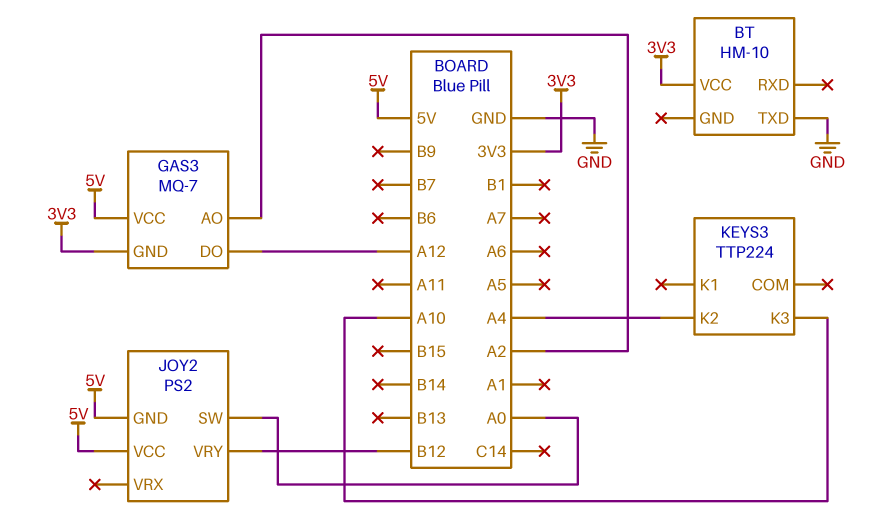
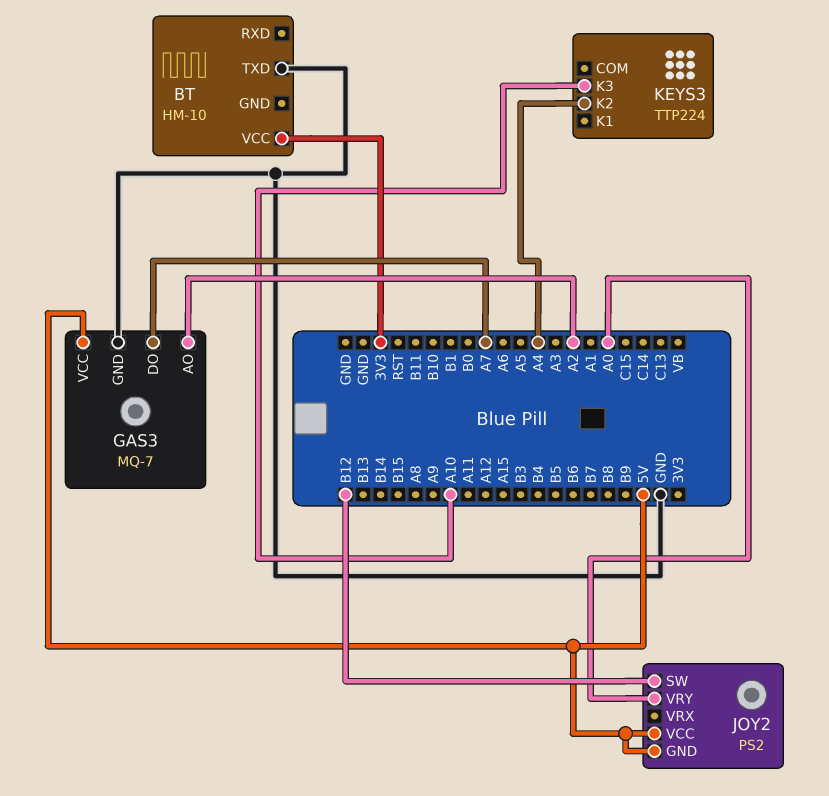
GAS3 pin DO: A12 -> A7
GAS3 pin GND: 3V3 -> GND
JOY2 pin SW: A0 -> B12
JOY2 pin VRY: B12 -> A0

